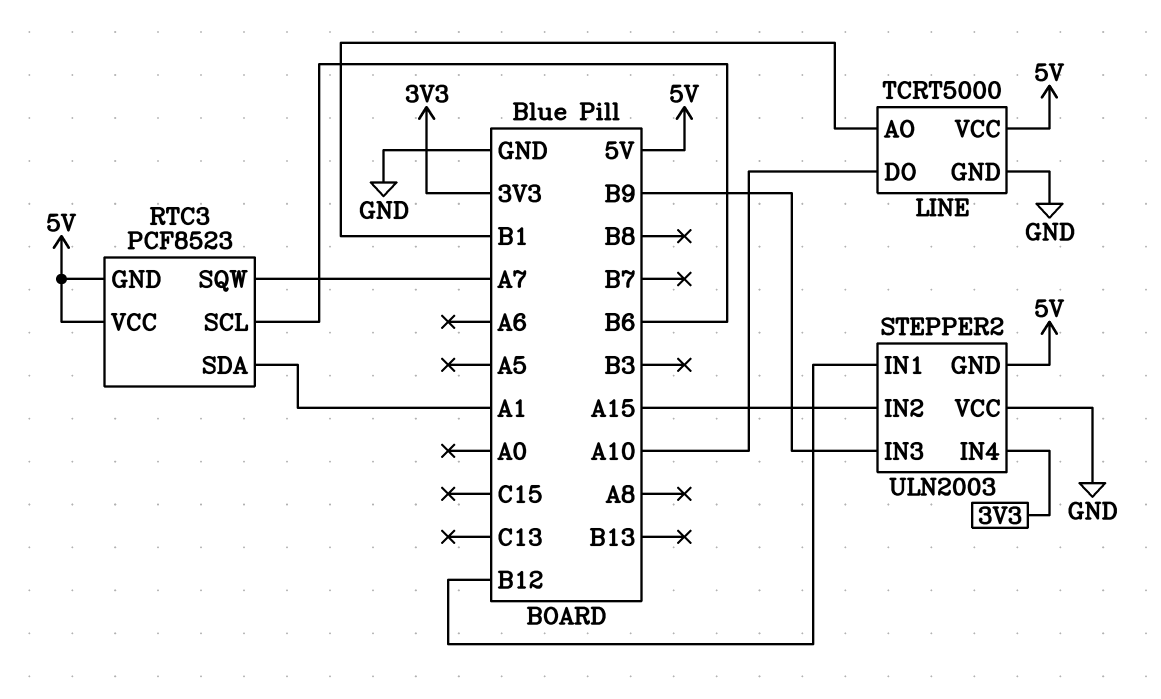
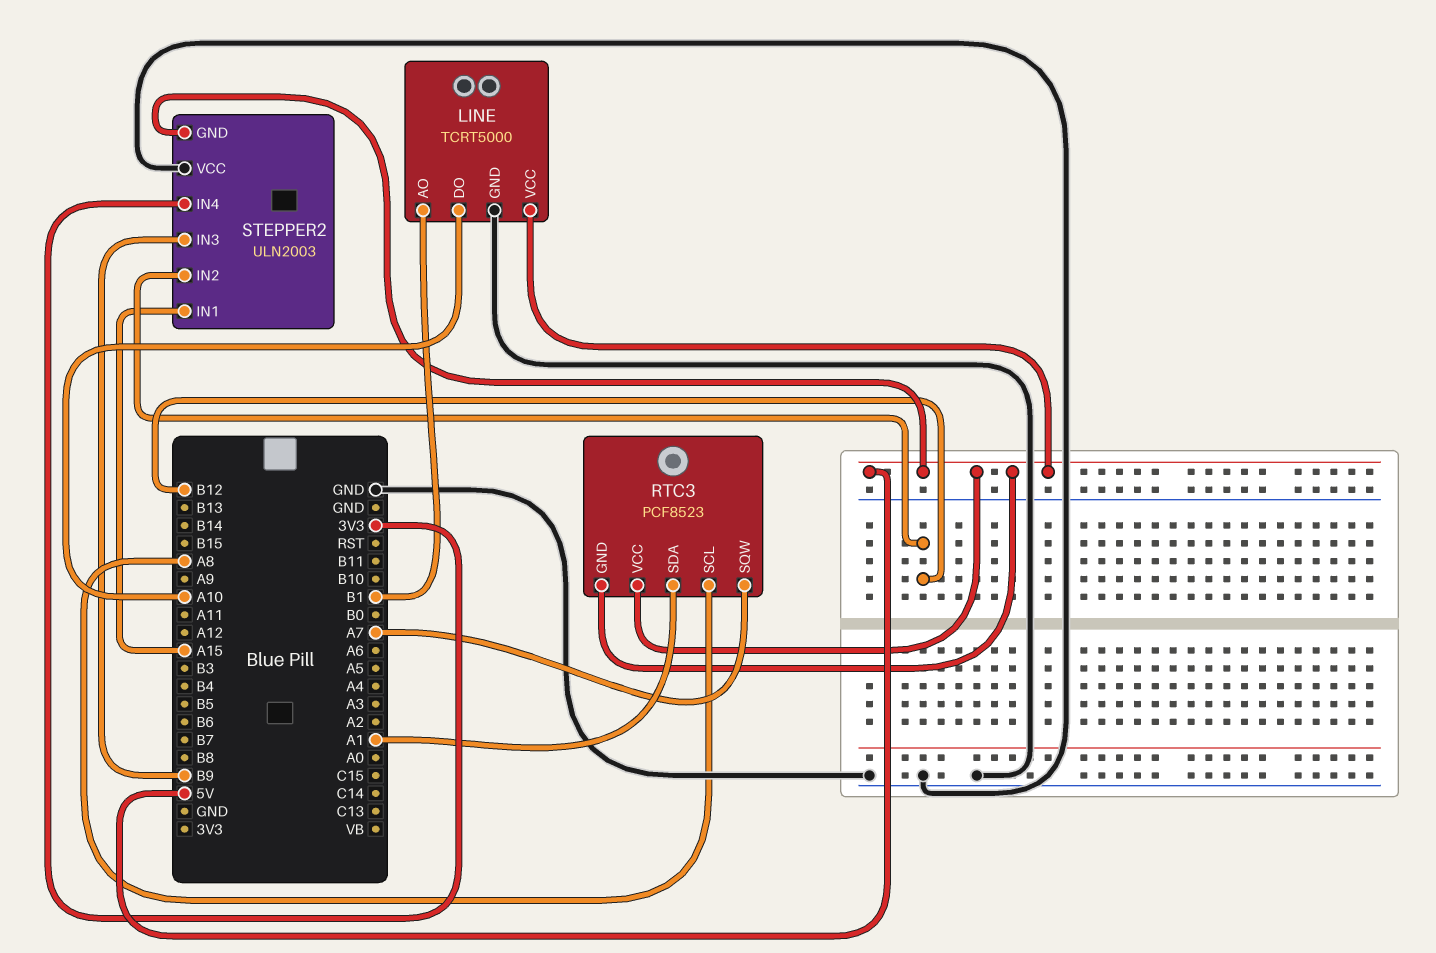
RTC3 pin SCL: B6 -> A8
STEPPER2 pin IN1: B12 -> A15
STEPPER2 pin IN2: A15 -> B12

